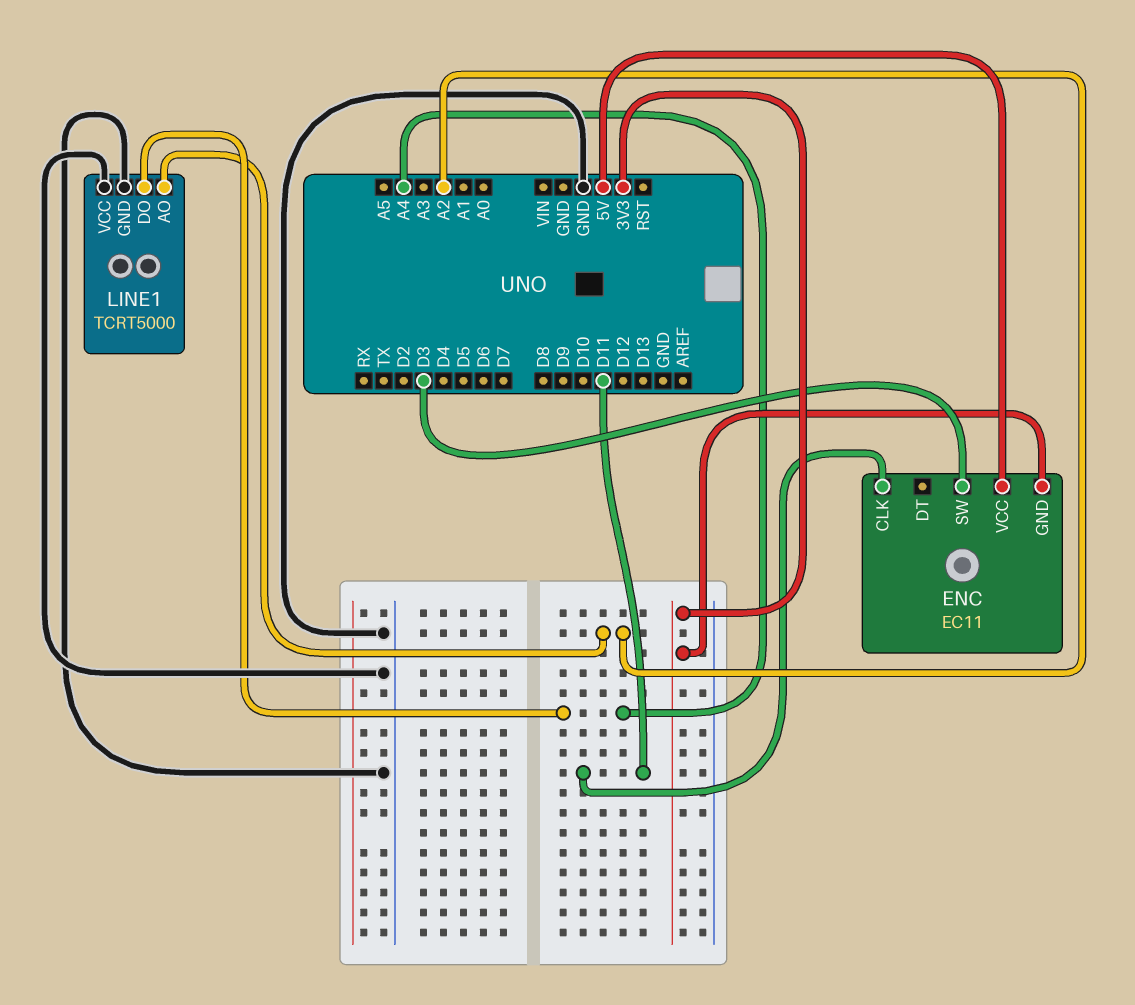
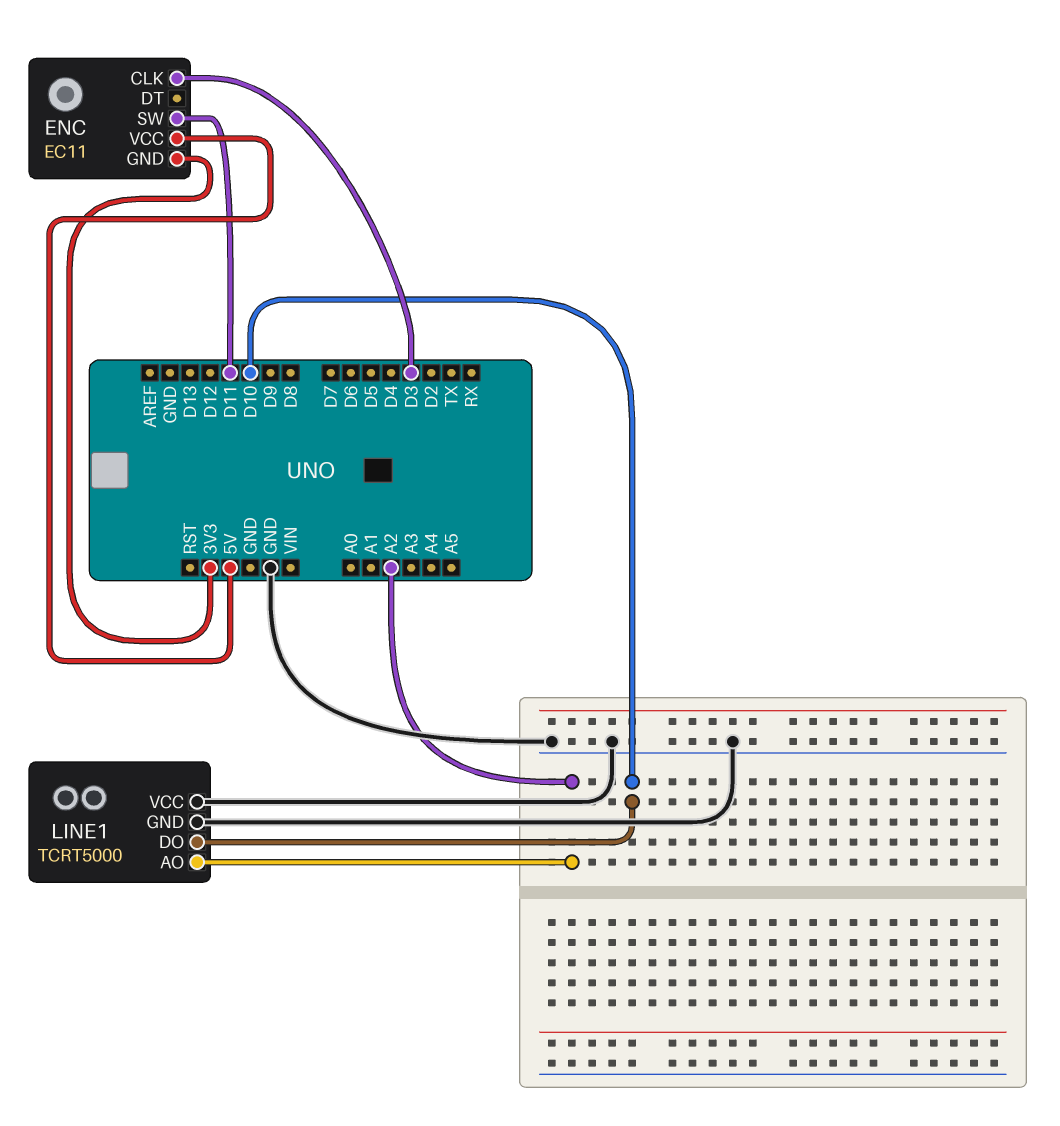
ENC pin CLK: D11 -> D3
ENC pin SW: D3 -> D11
LINE1 pin DO: A4 -> D10

